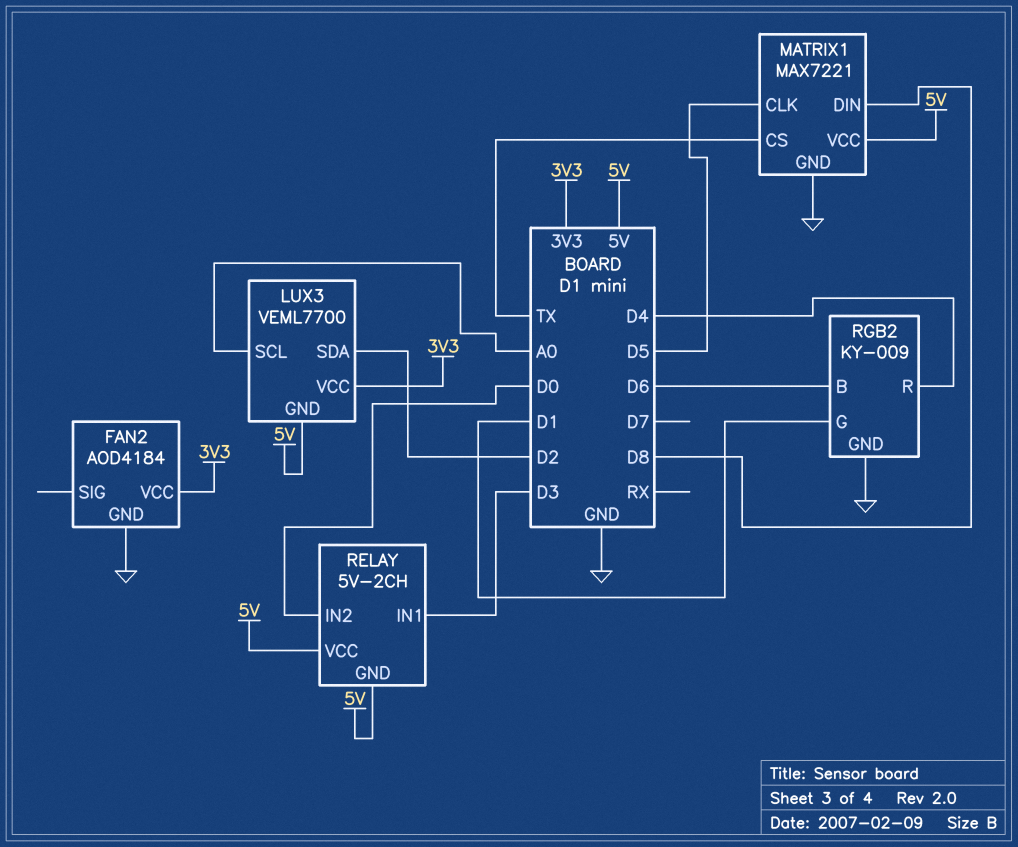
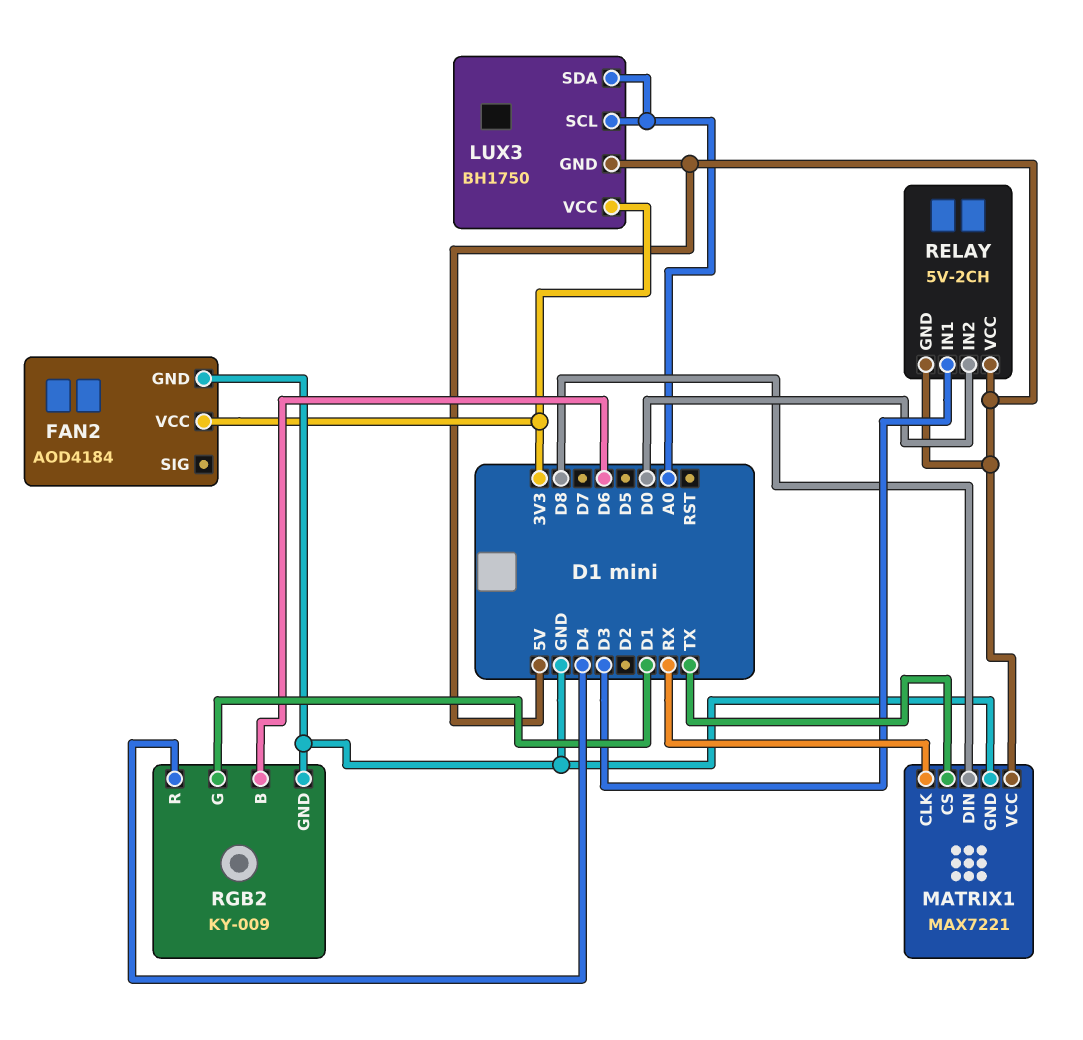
LUX3: VEML7700 -> BH1750
LUX3 pin SDA: D2 -> A0
MATRIX1 pin CLK: D5 -> RX

